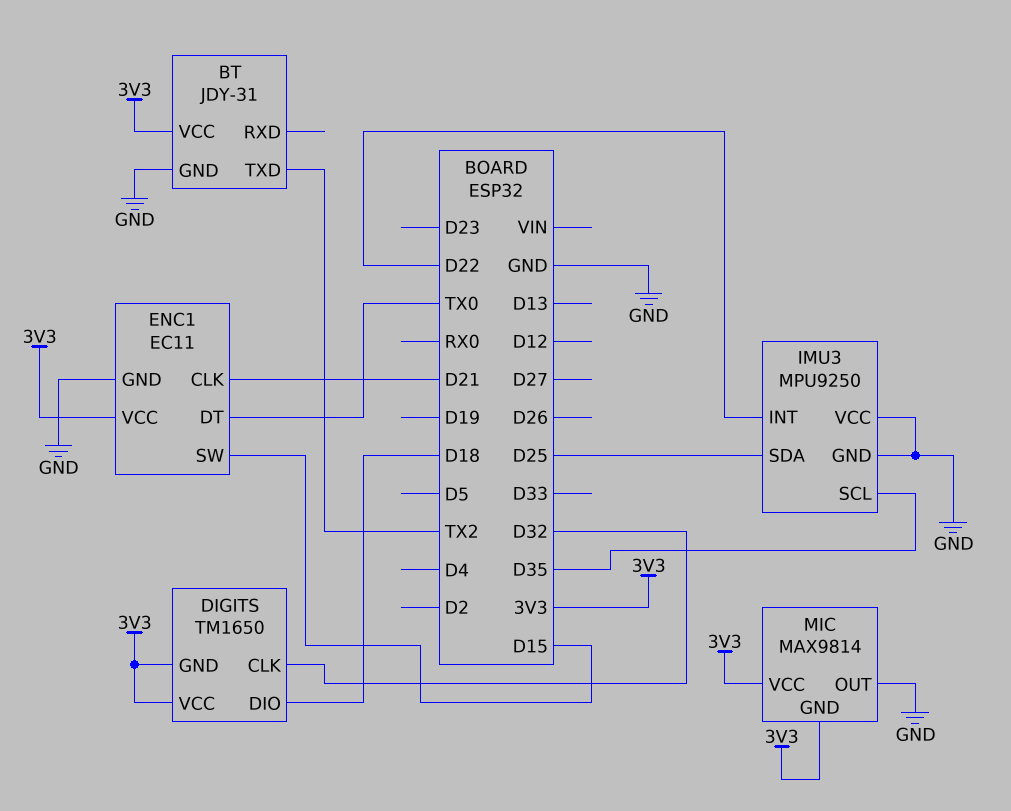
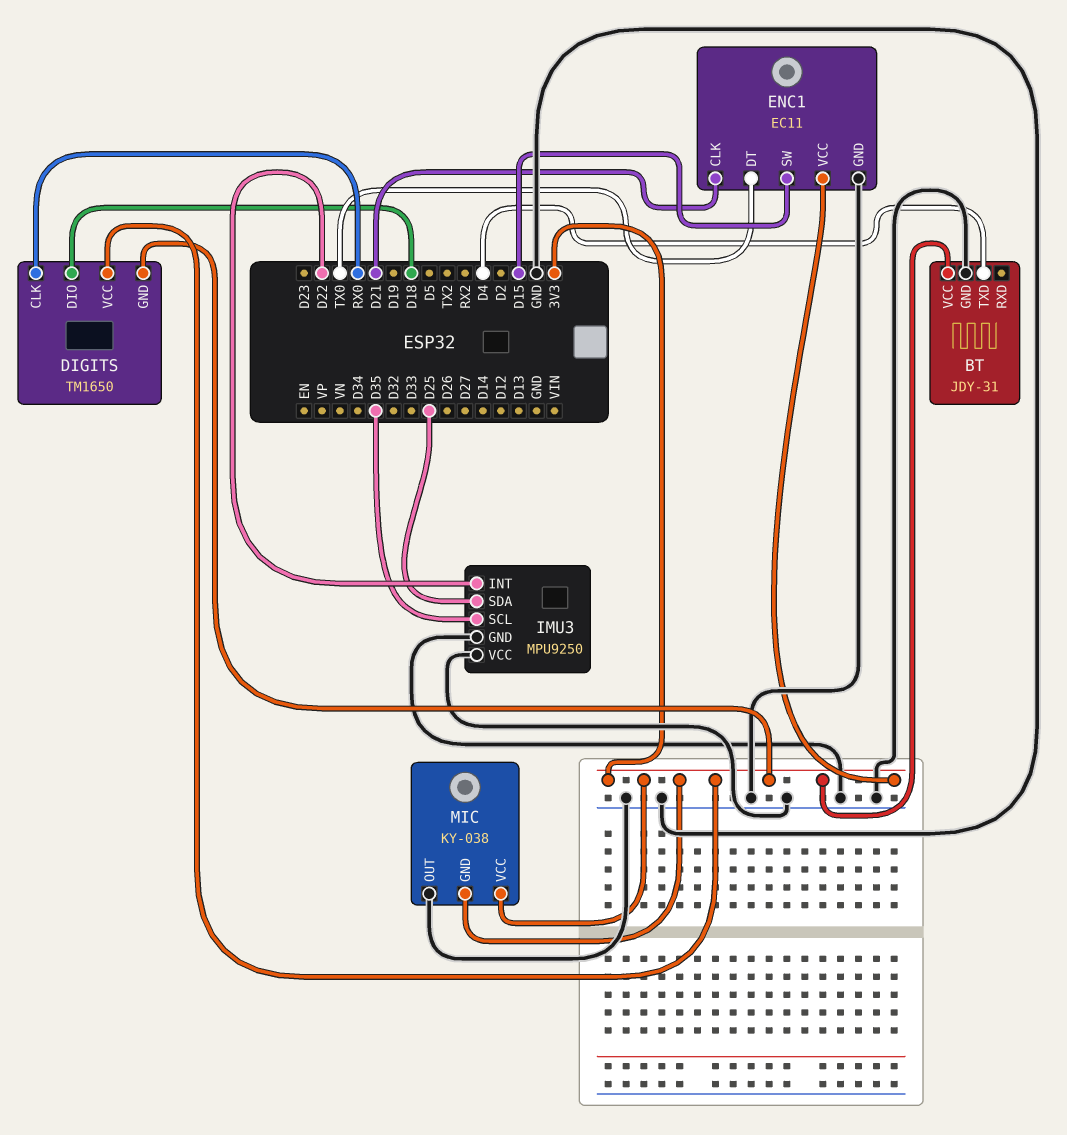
BT pin TXD: TX2 -> D4
DIGITS pin CLK: D32 -> RX0
MIC: MAX9814 -> KY-038

